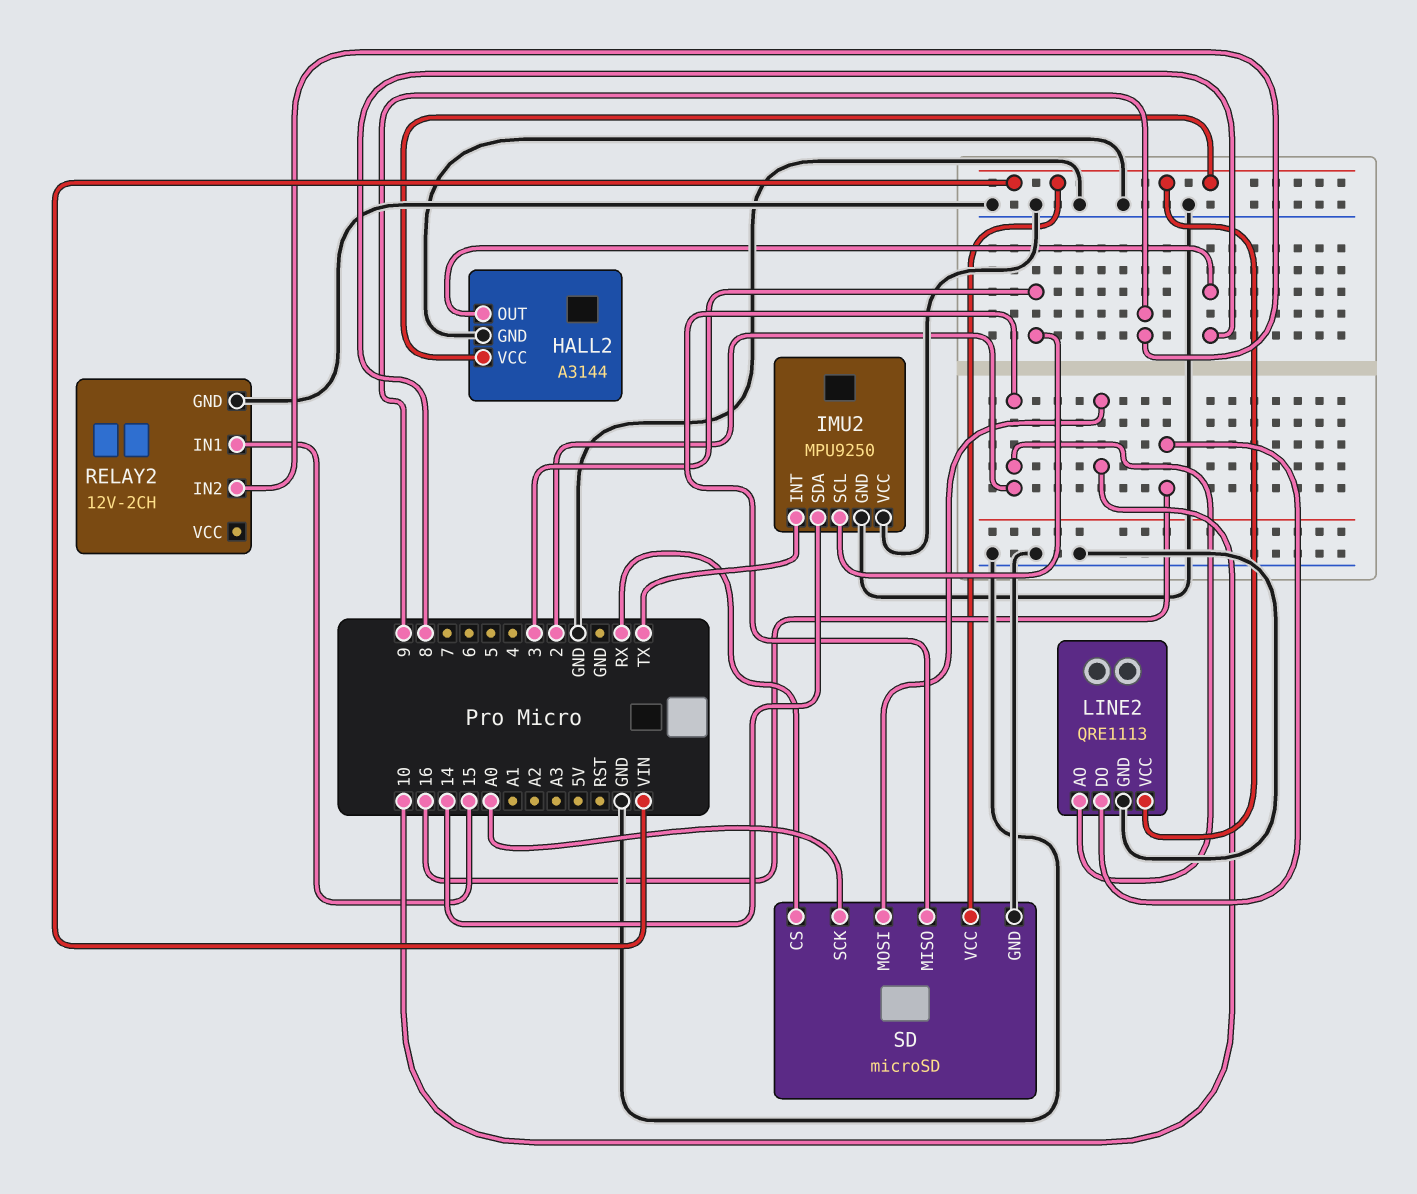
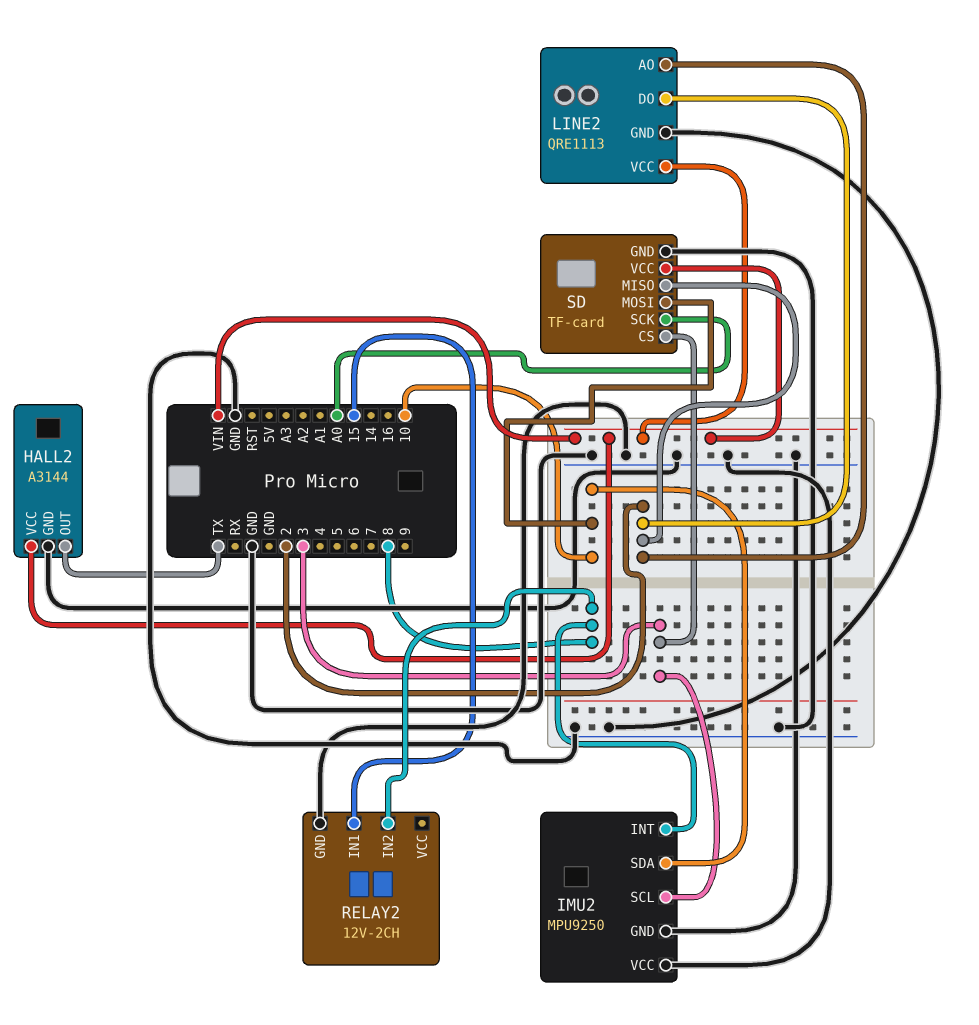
HALL2 pin OUT: 8 -> TX
IMU2 pin INT: TX -> 8
IMU2 pin SDA: 14 -> 10
LINE2 pin DO: 16 -> 2
RELAY2 pin IN2: 9 -> 8
SD: microSD -> TF-card
SD pin CS: RX -> 3

